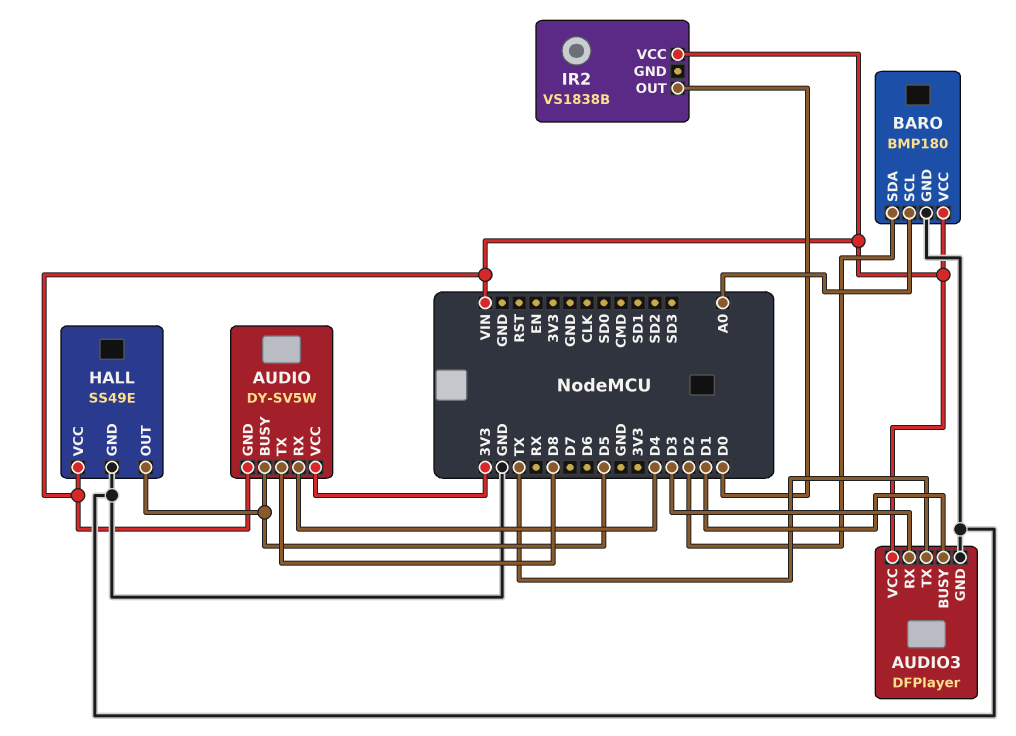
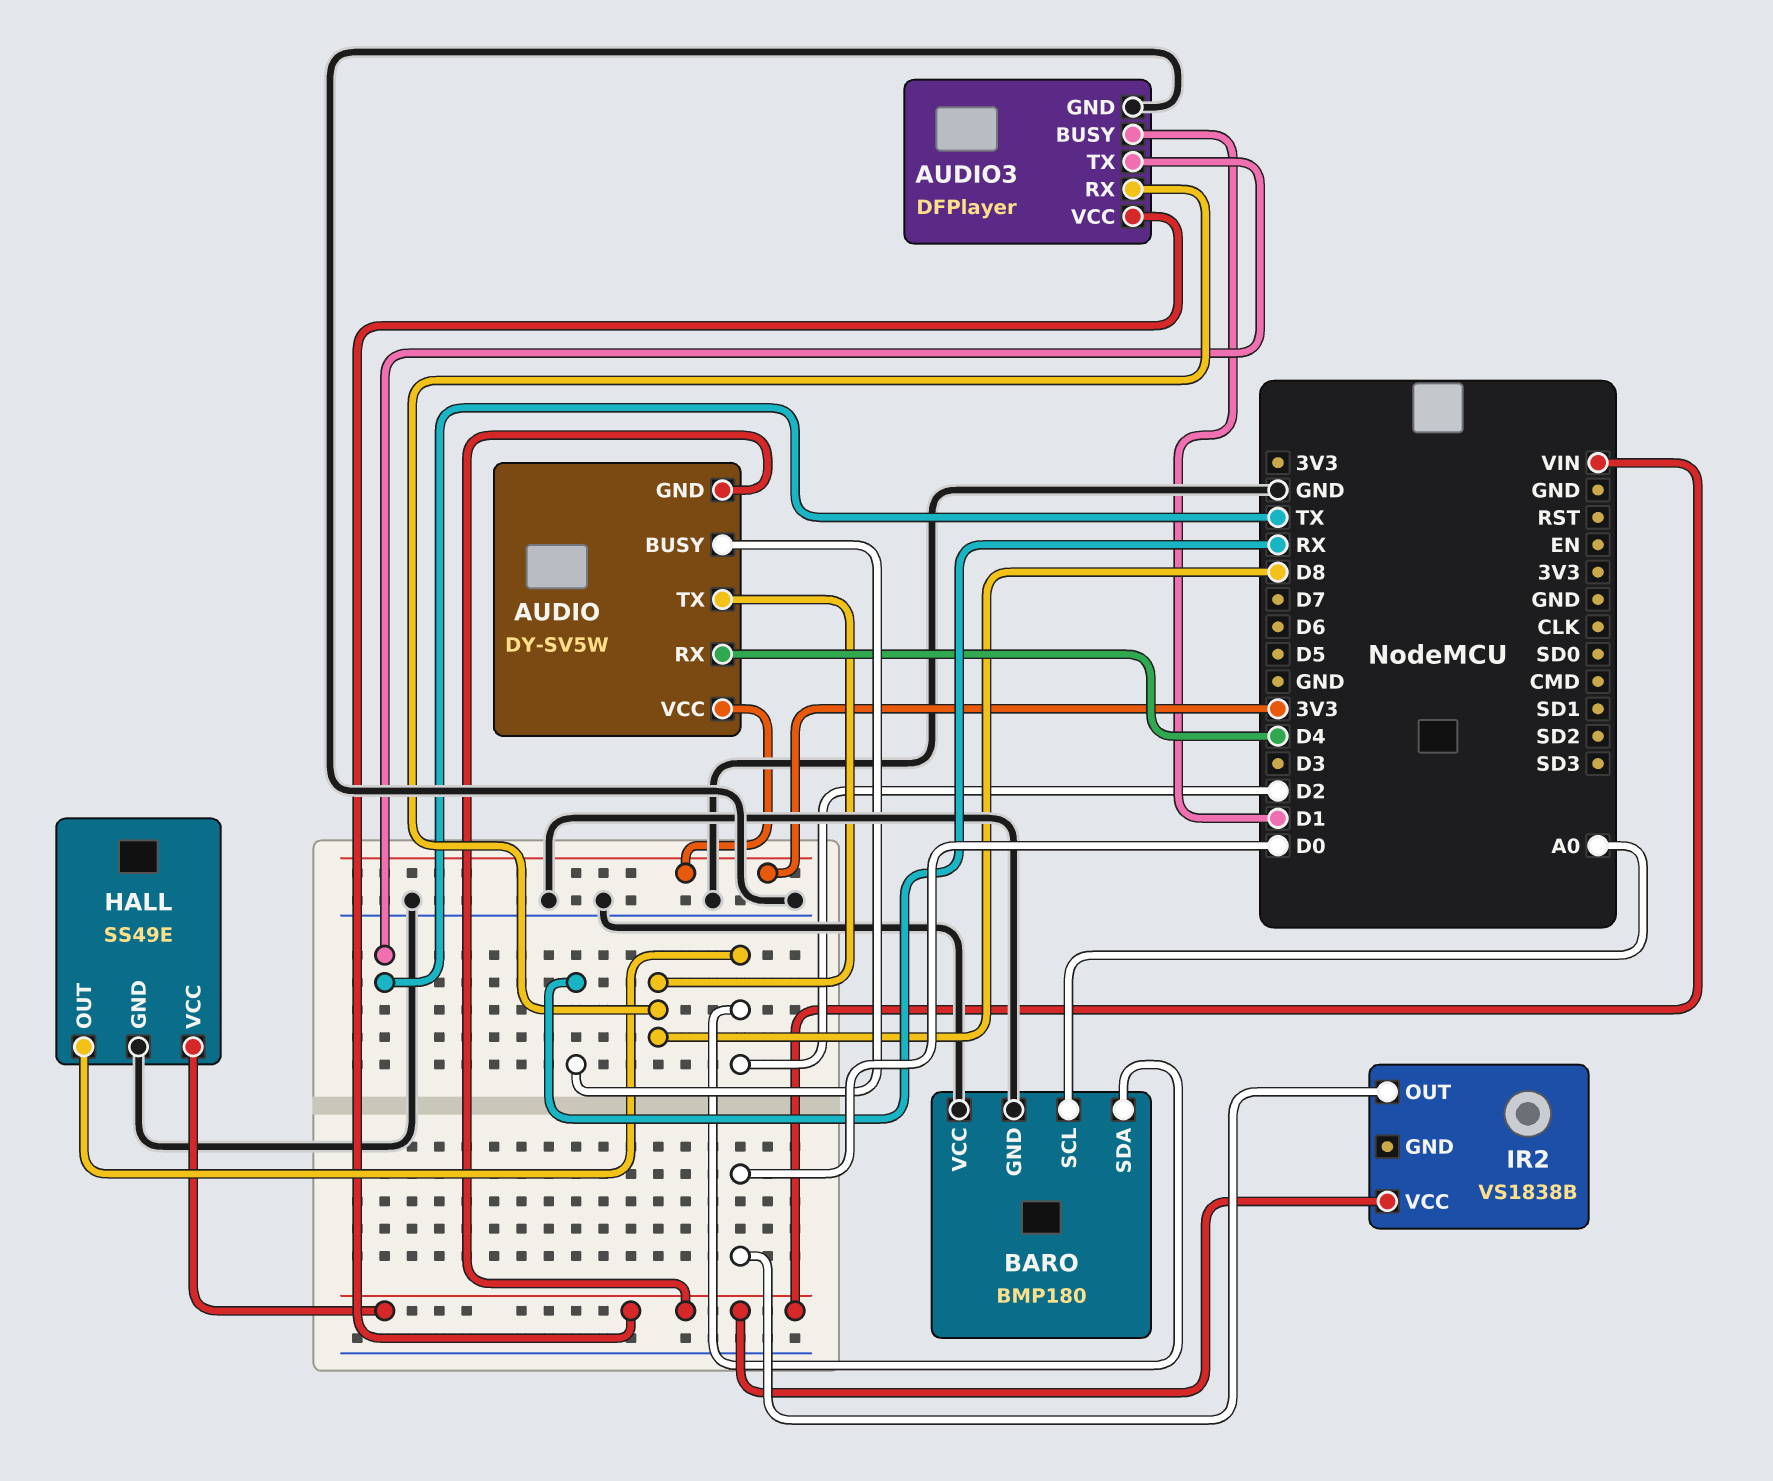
AUDIO pin BUSY: D5 -> RX
AUDIO3 pin RX: D3 -> D8
BARO pin VCC: VIN -> GND
HALL pin OUT: D5 -> D2

